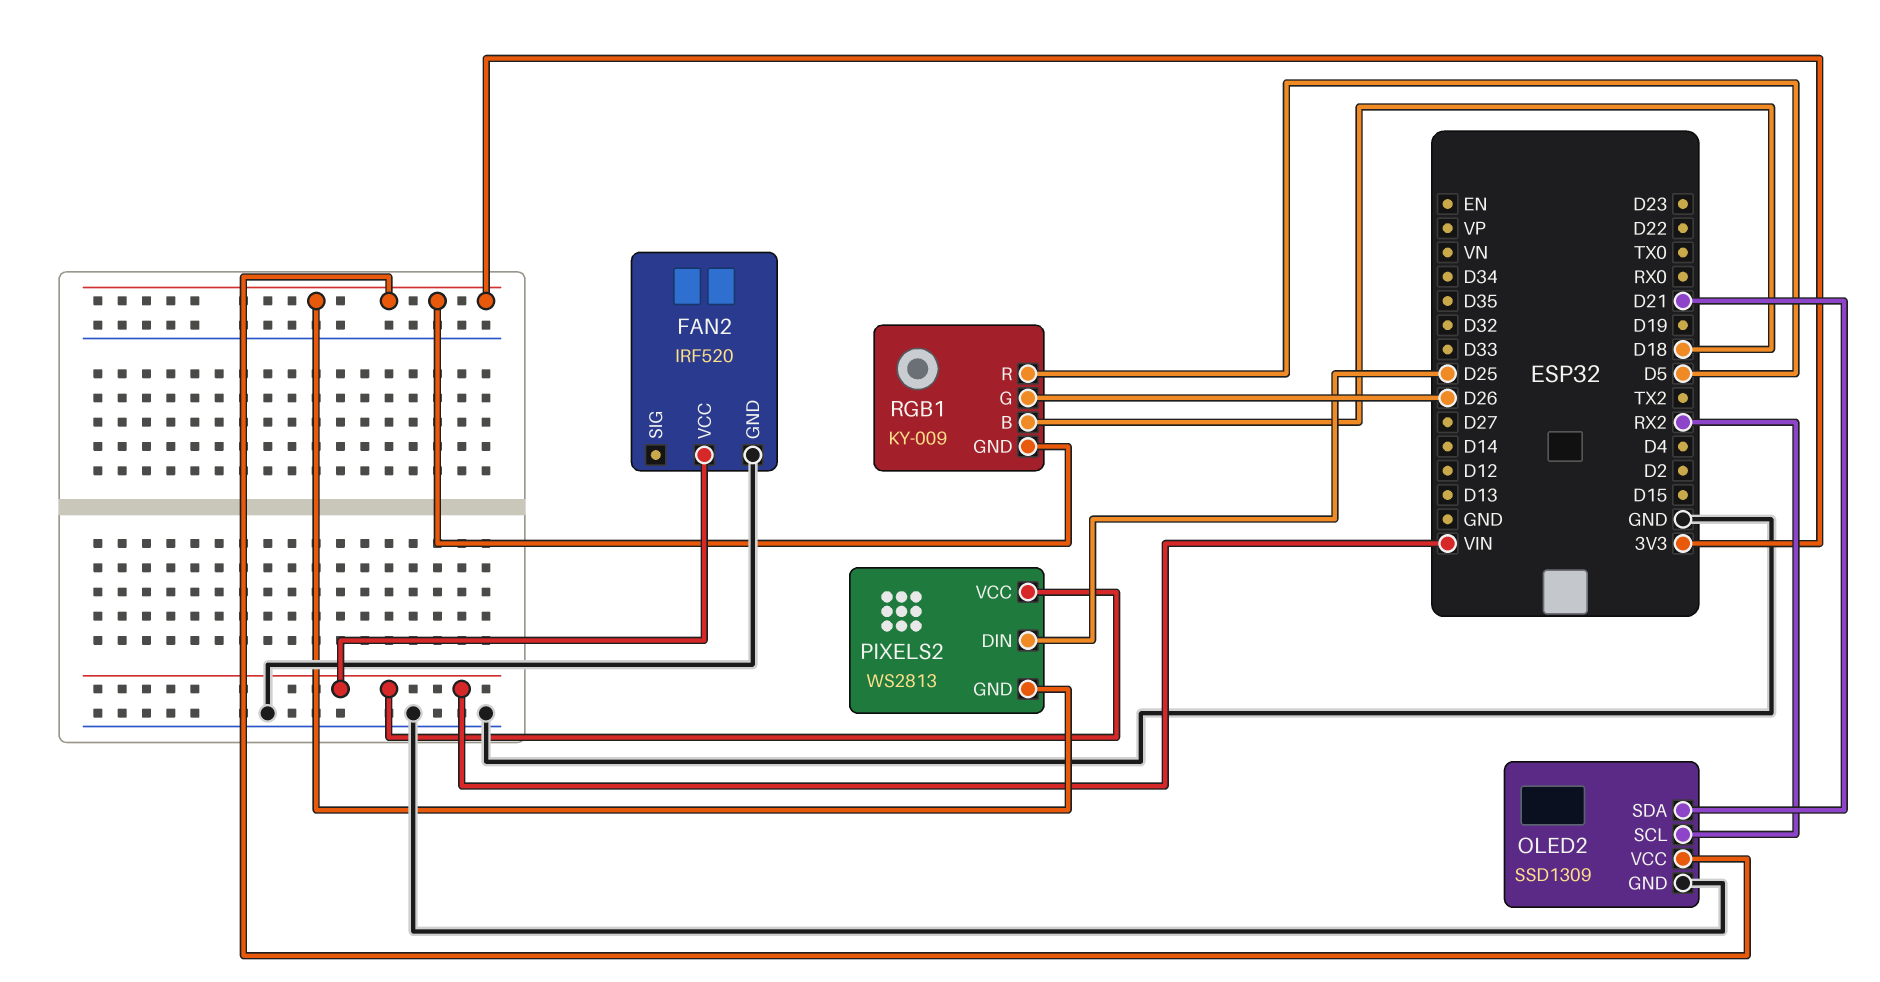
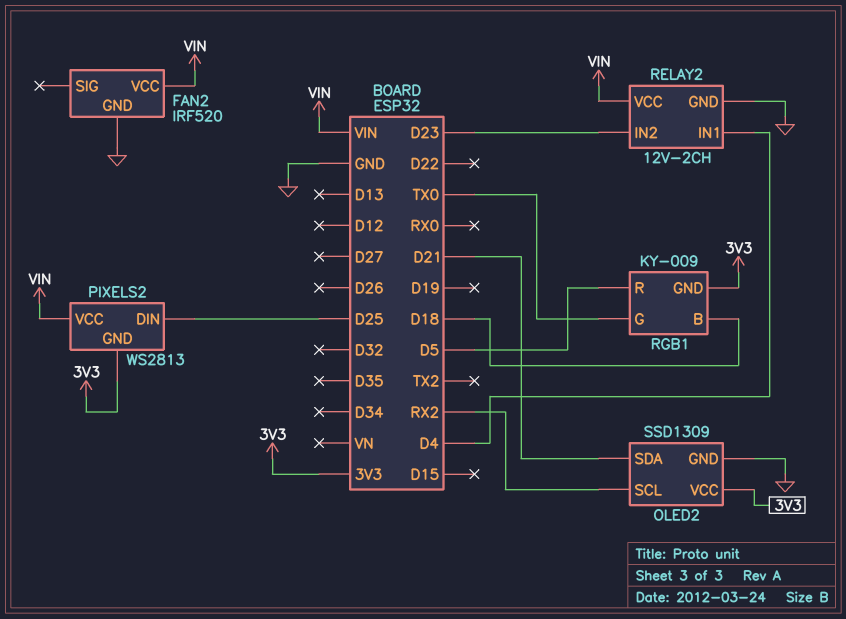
RELAY2: none -> 12V-2CH
RELAY2 pin GND: none -> GND
RELAY2 pin IN1: none -> D4
RELAY2 pin IN2: none -> D23
RELAY2 pin VCC: none -> VIN
RGB1 pin G: D26 -> TX0

